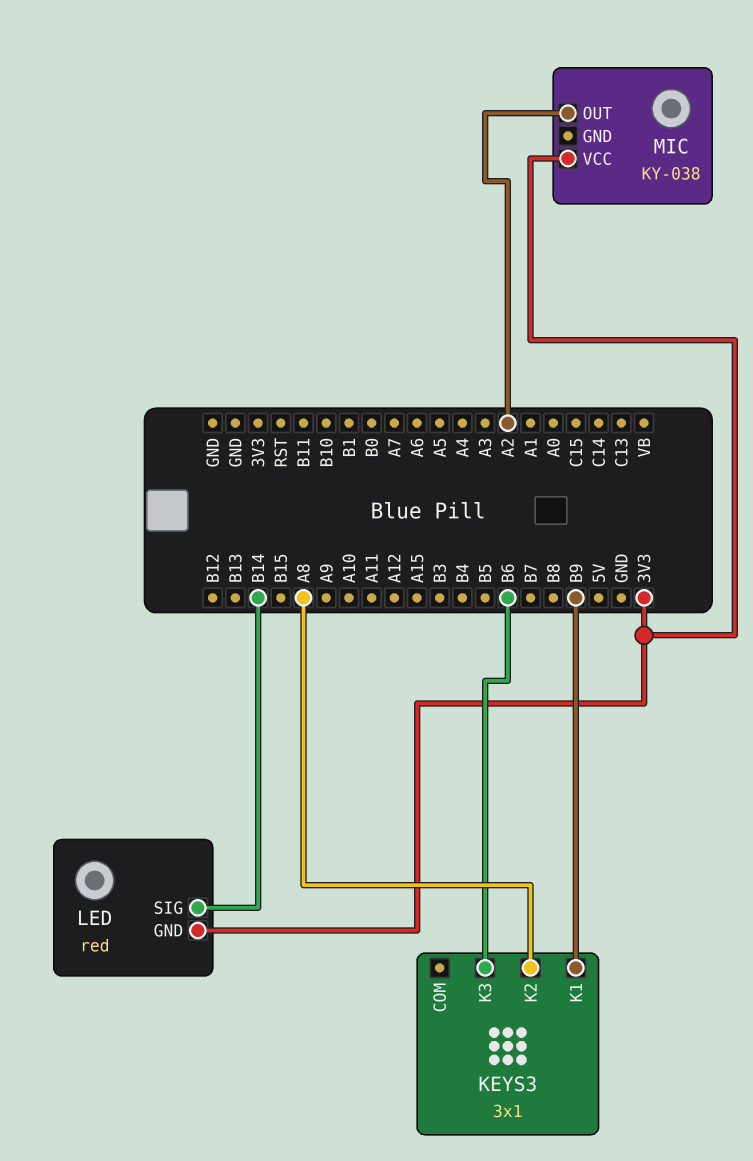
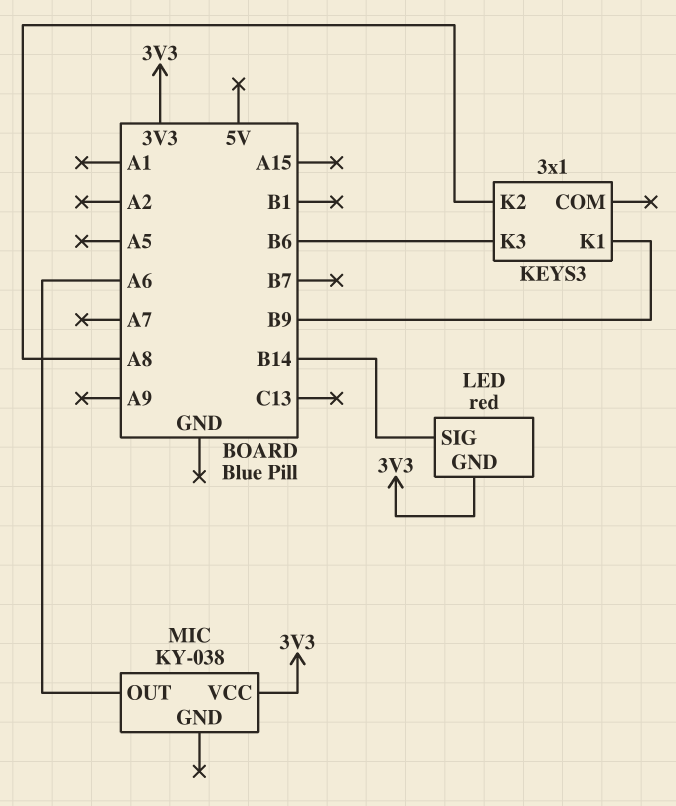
MIC pin OUT: A2 -> A6

